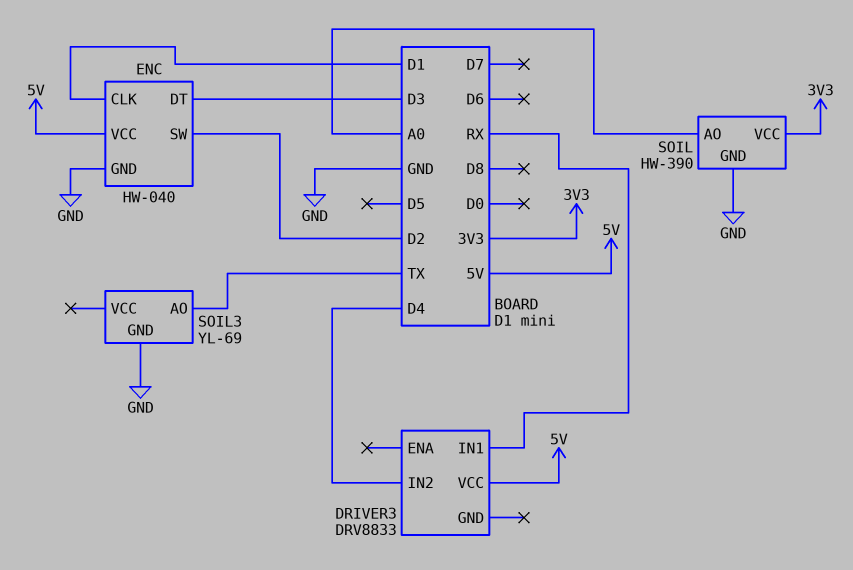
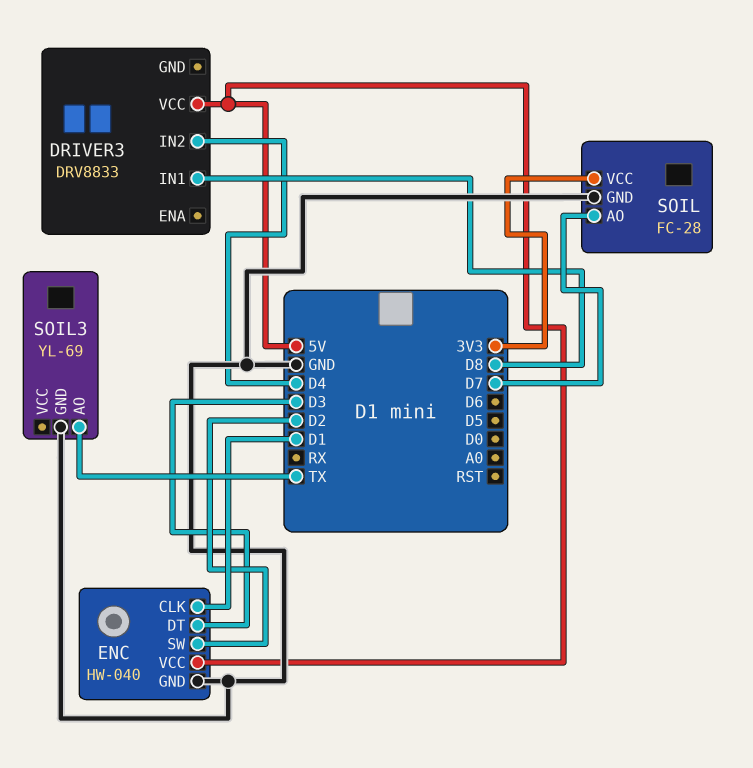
DRIVER3 pin IN1: RX -> D8
SOIL: HW-390 -> FC-28
SOIL pin AO: A0 -> D7

